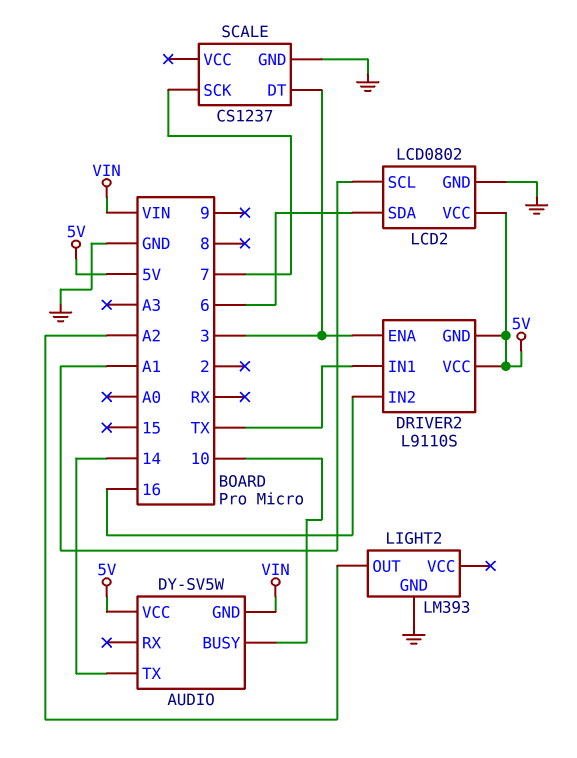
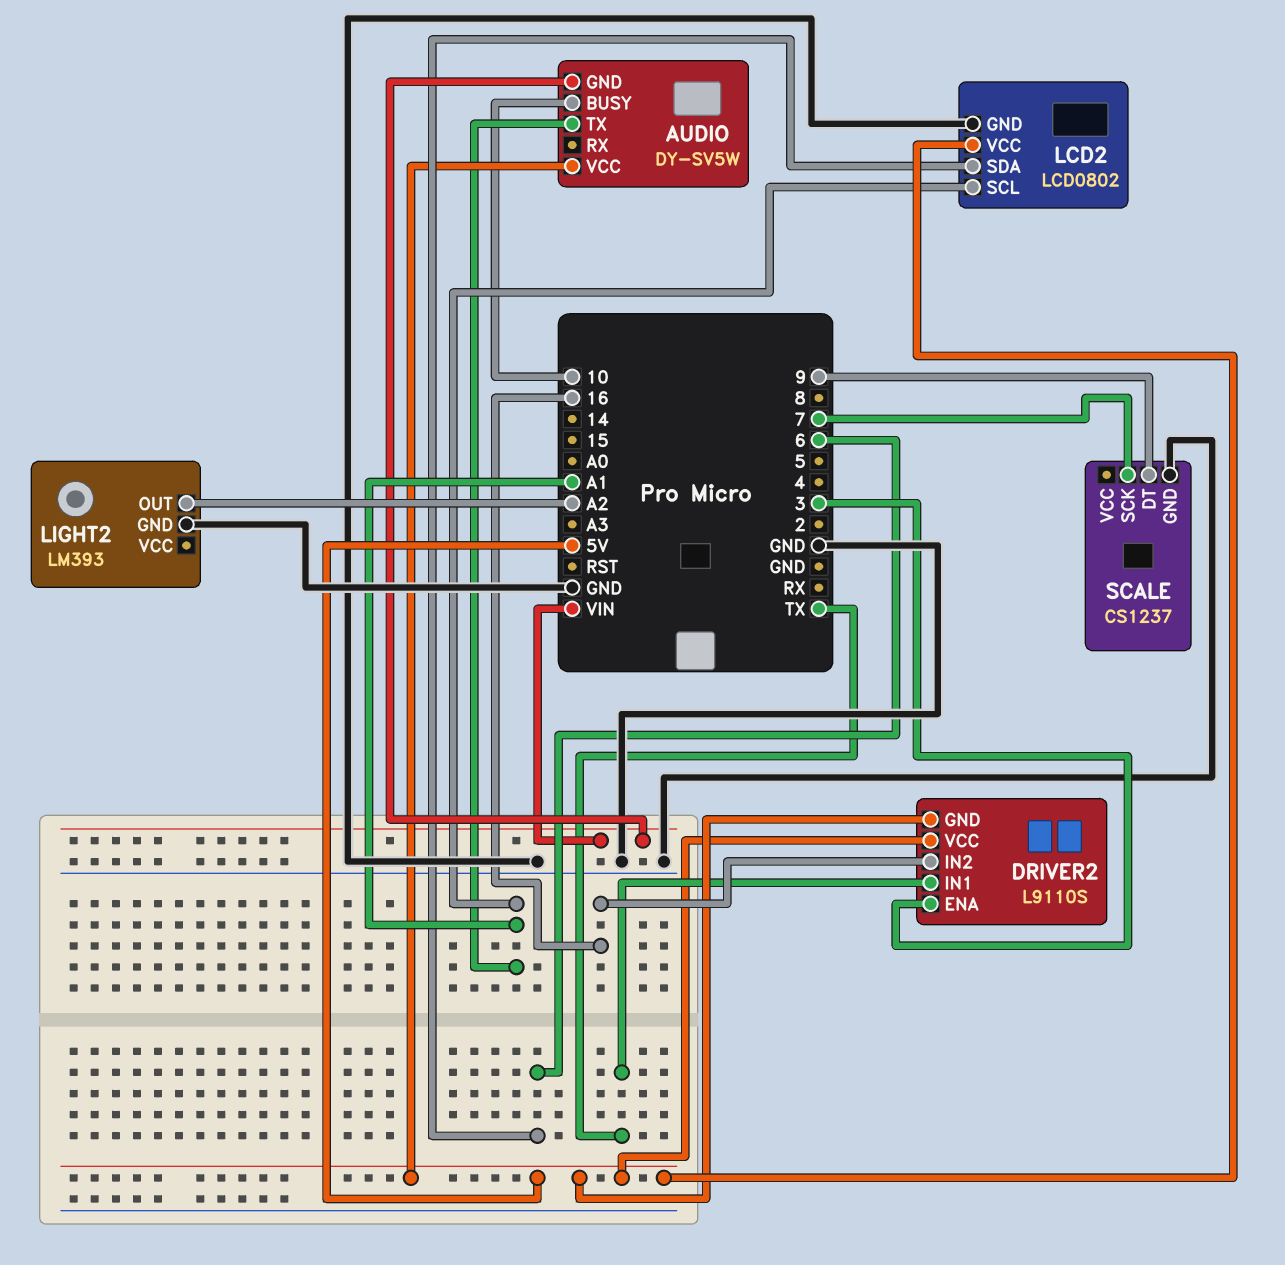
AUDIO pin TX: 14 -> A1
SCALE pin DT: 3 -> 9

